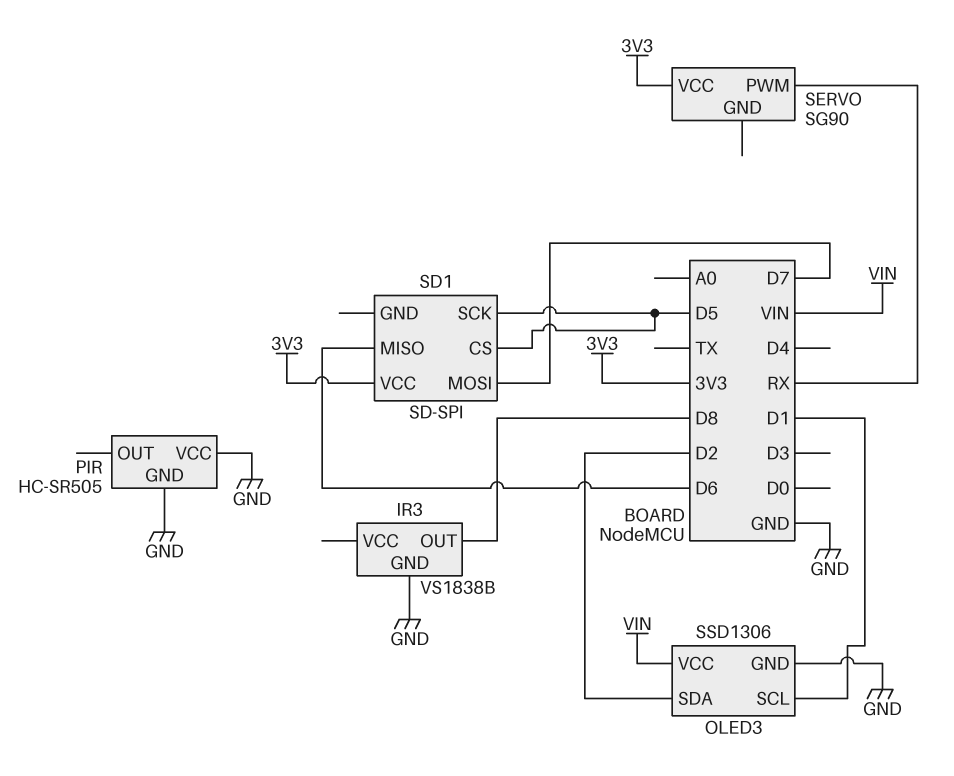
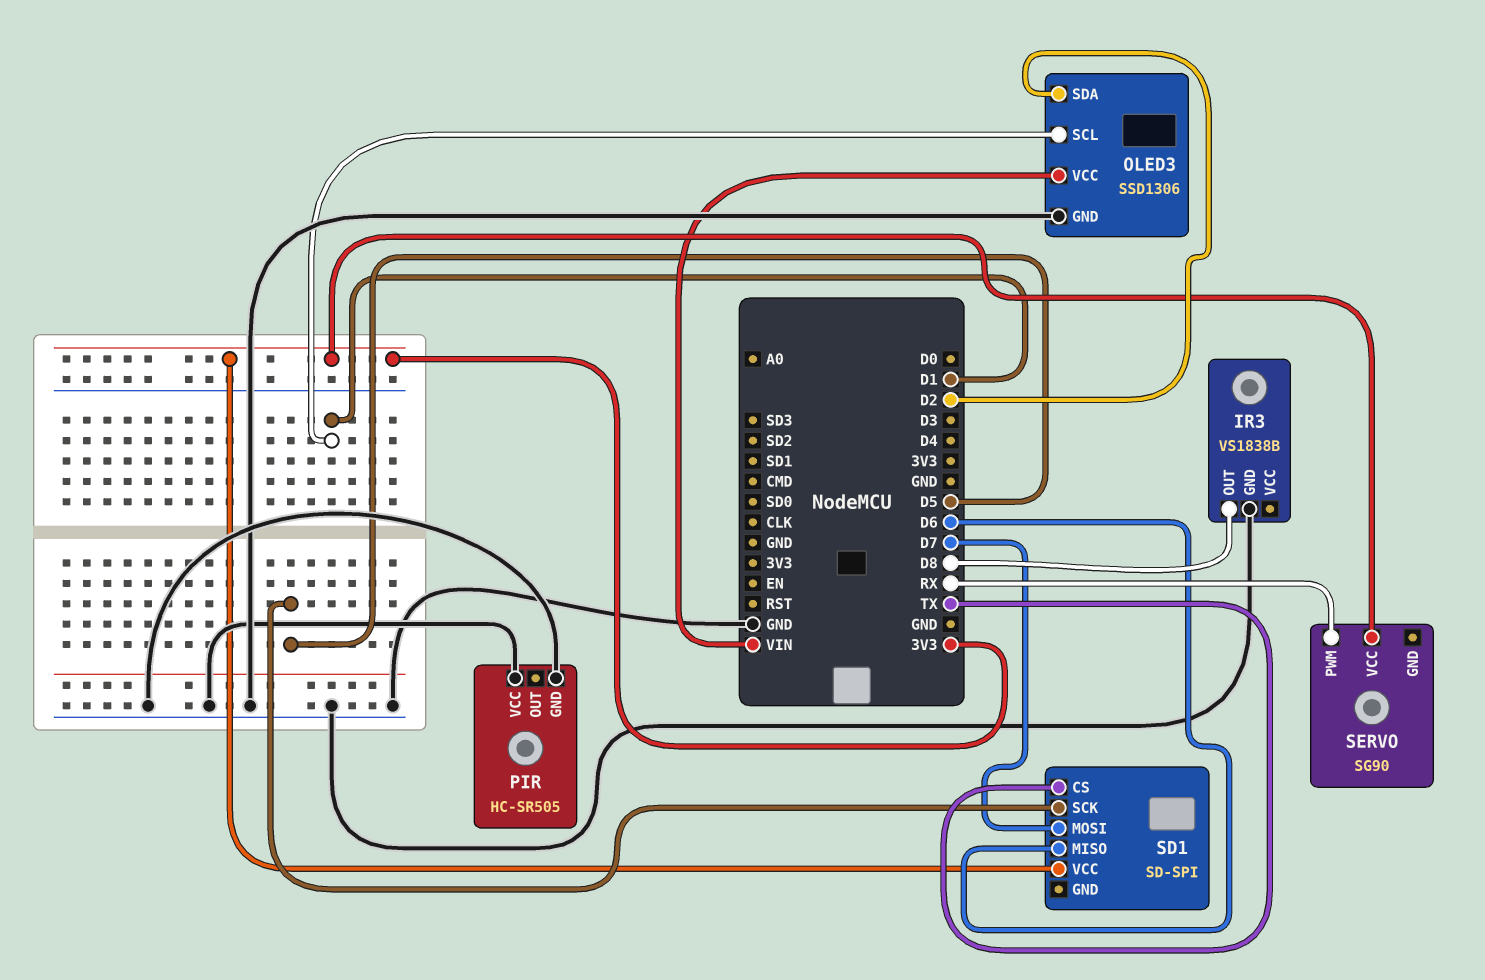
SD1 pin CS: D5 -> TX

